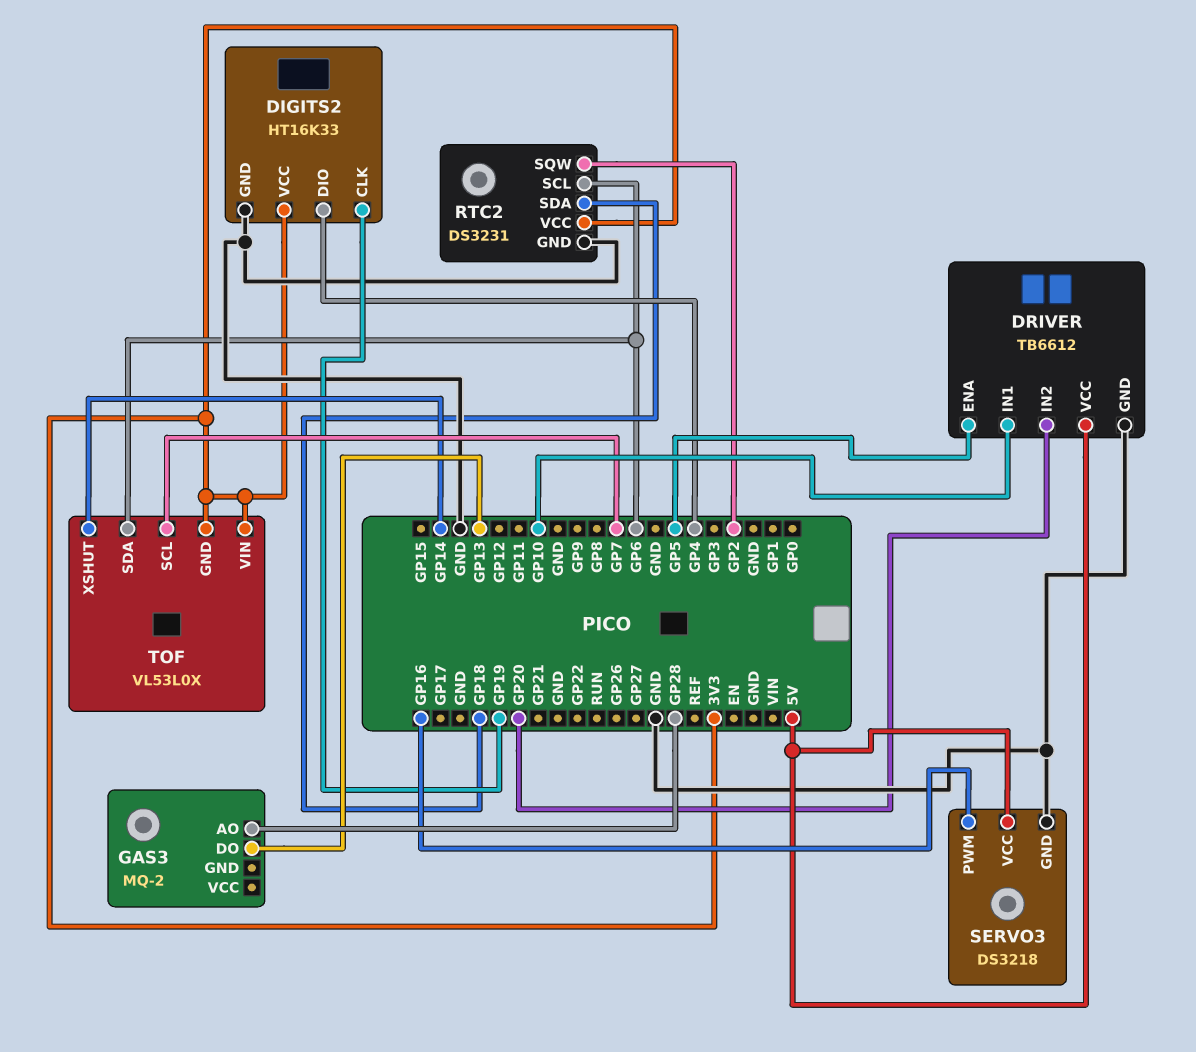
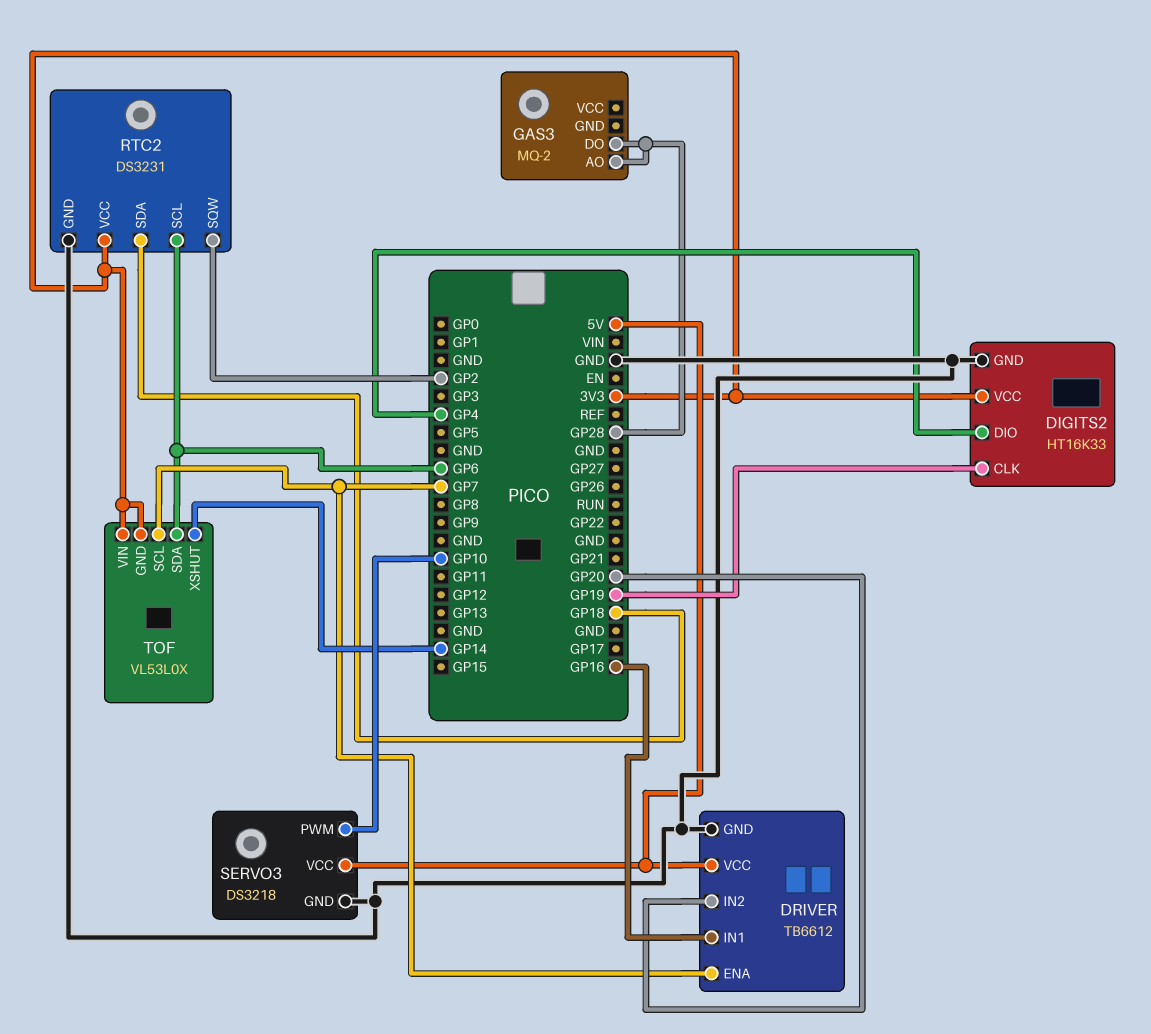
DRIVER pin ENA: GP5 -> GP7
DRIVER pin IN1: GP10 -> GP16
GAS3 pin DO: GP13 -> GP28
SERVO3 pin PWM: GP16 -> GP10

